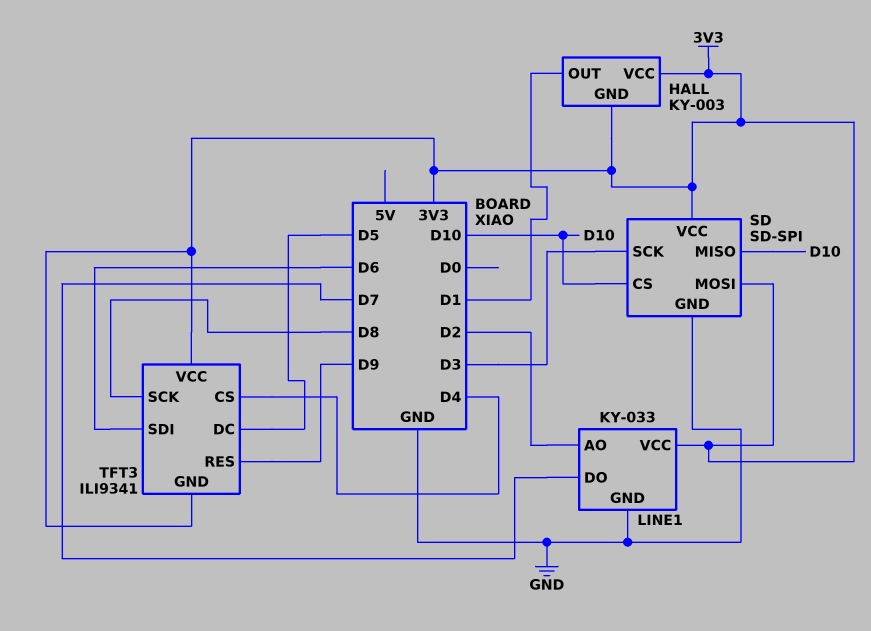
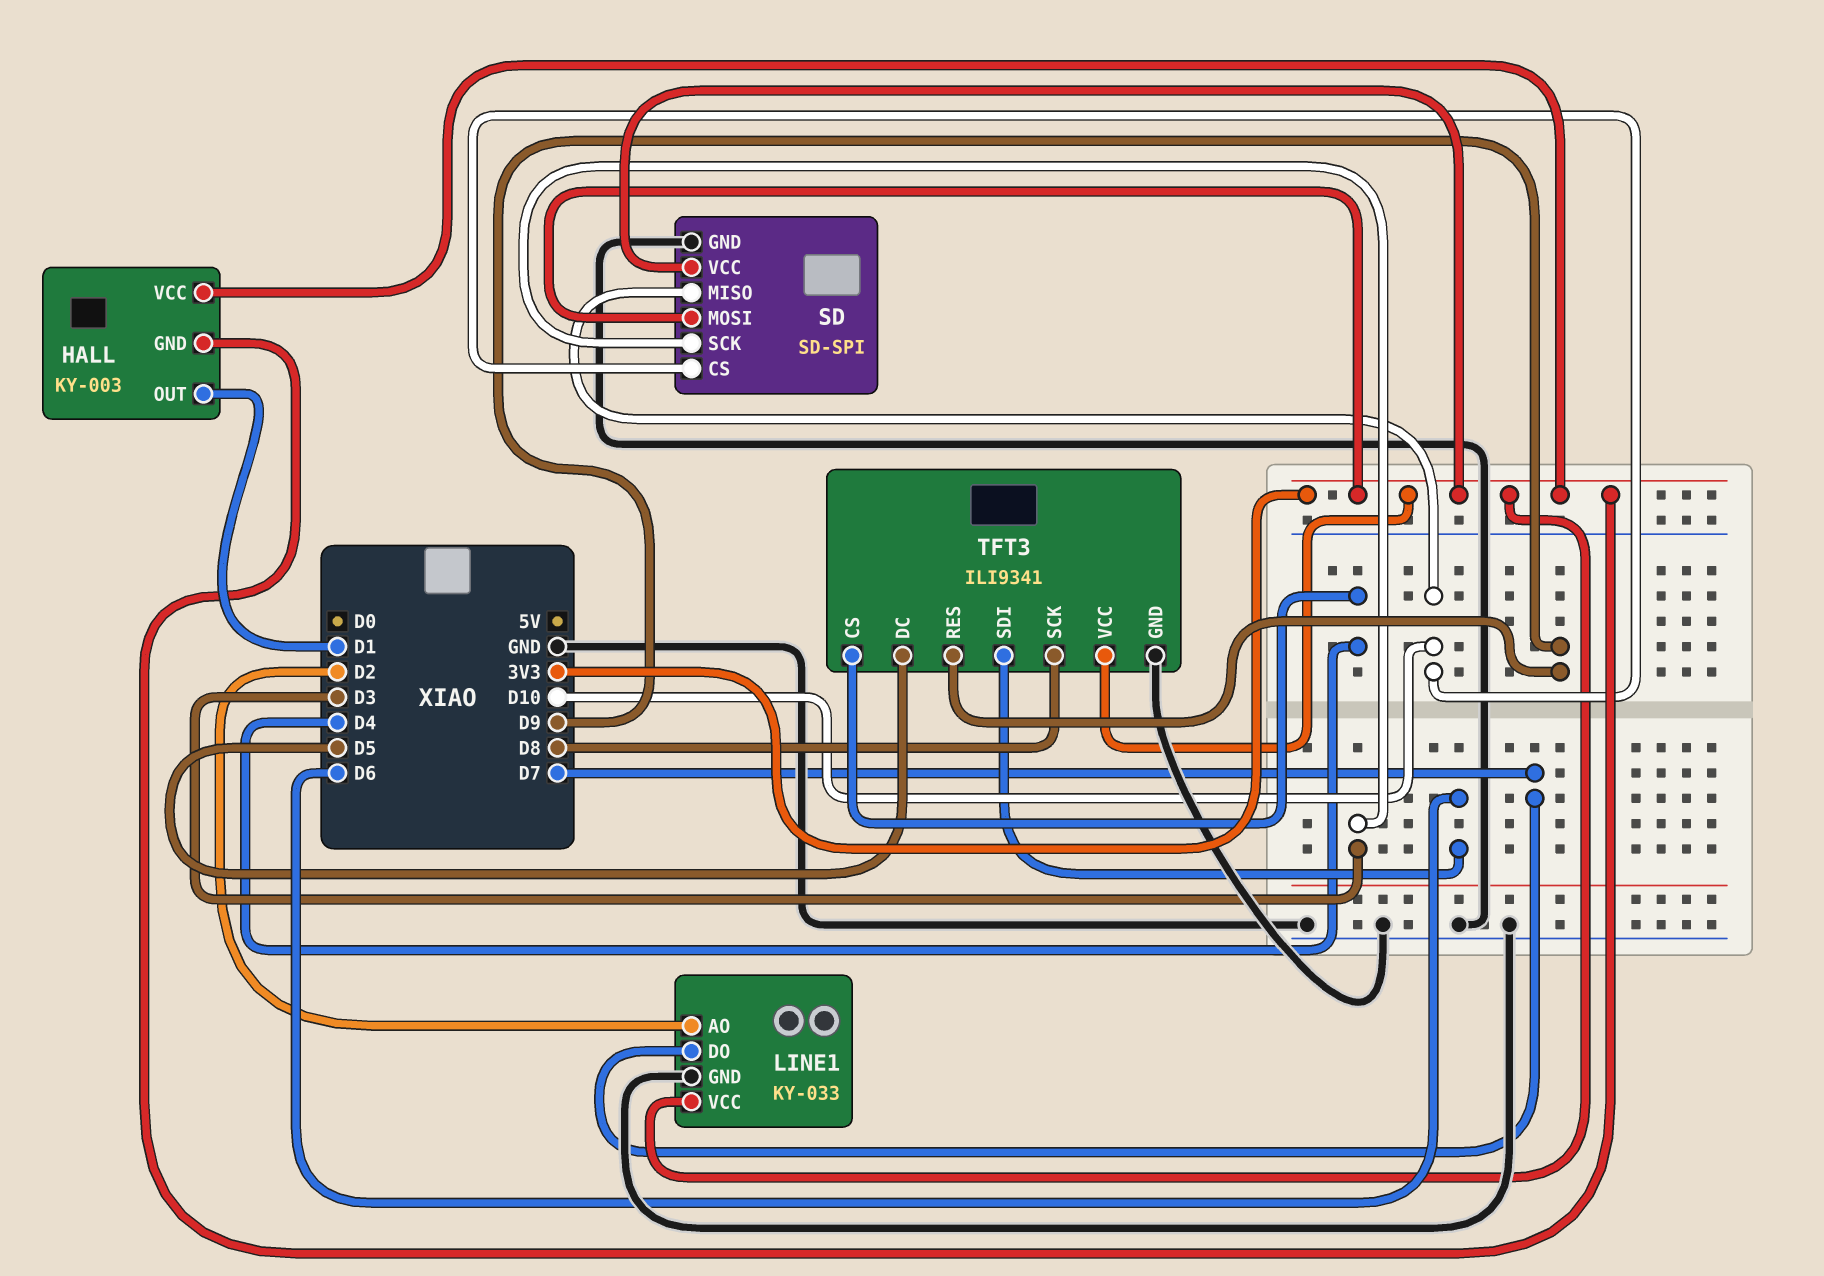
TFT3 pin GND: 3V3 -> GND

